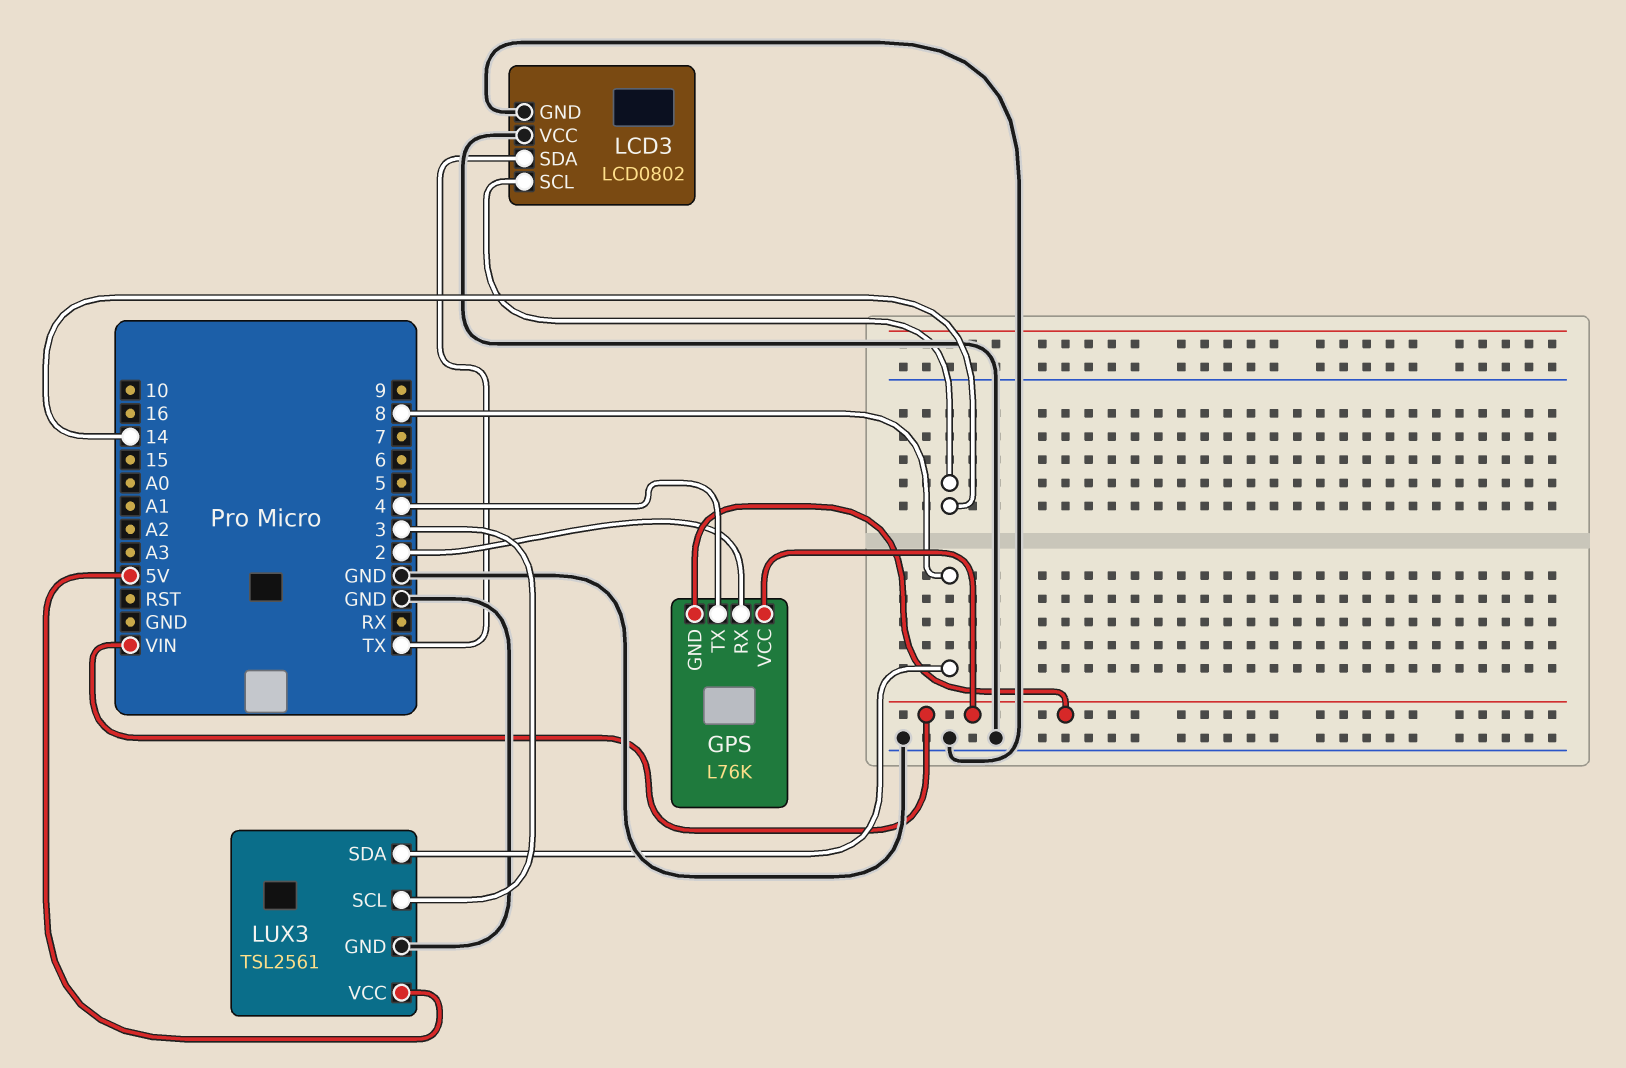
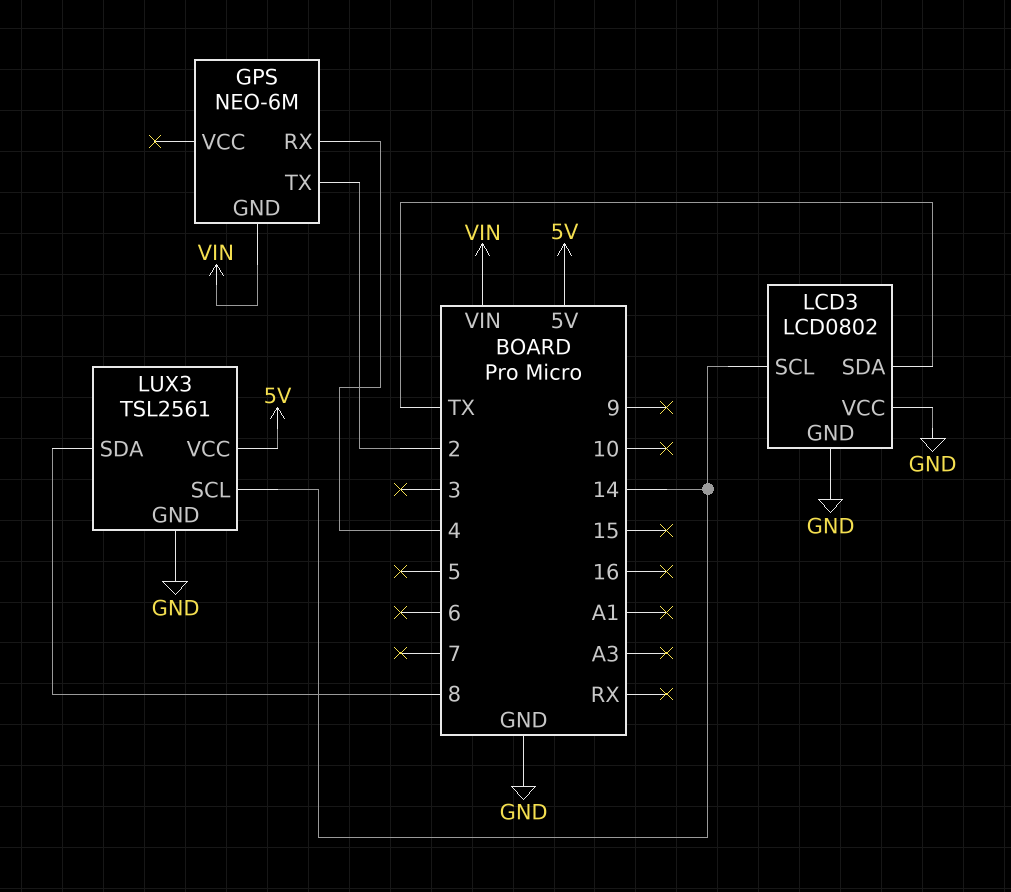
GPS: L76K -> NEO-6M
GPS pin RX: 2 -> 4
GPS pin TX: 4 -> 2
GPS pin VCC: VIN -> none
LUX3 pin SCL: 3 -> 14

